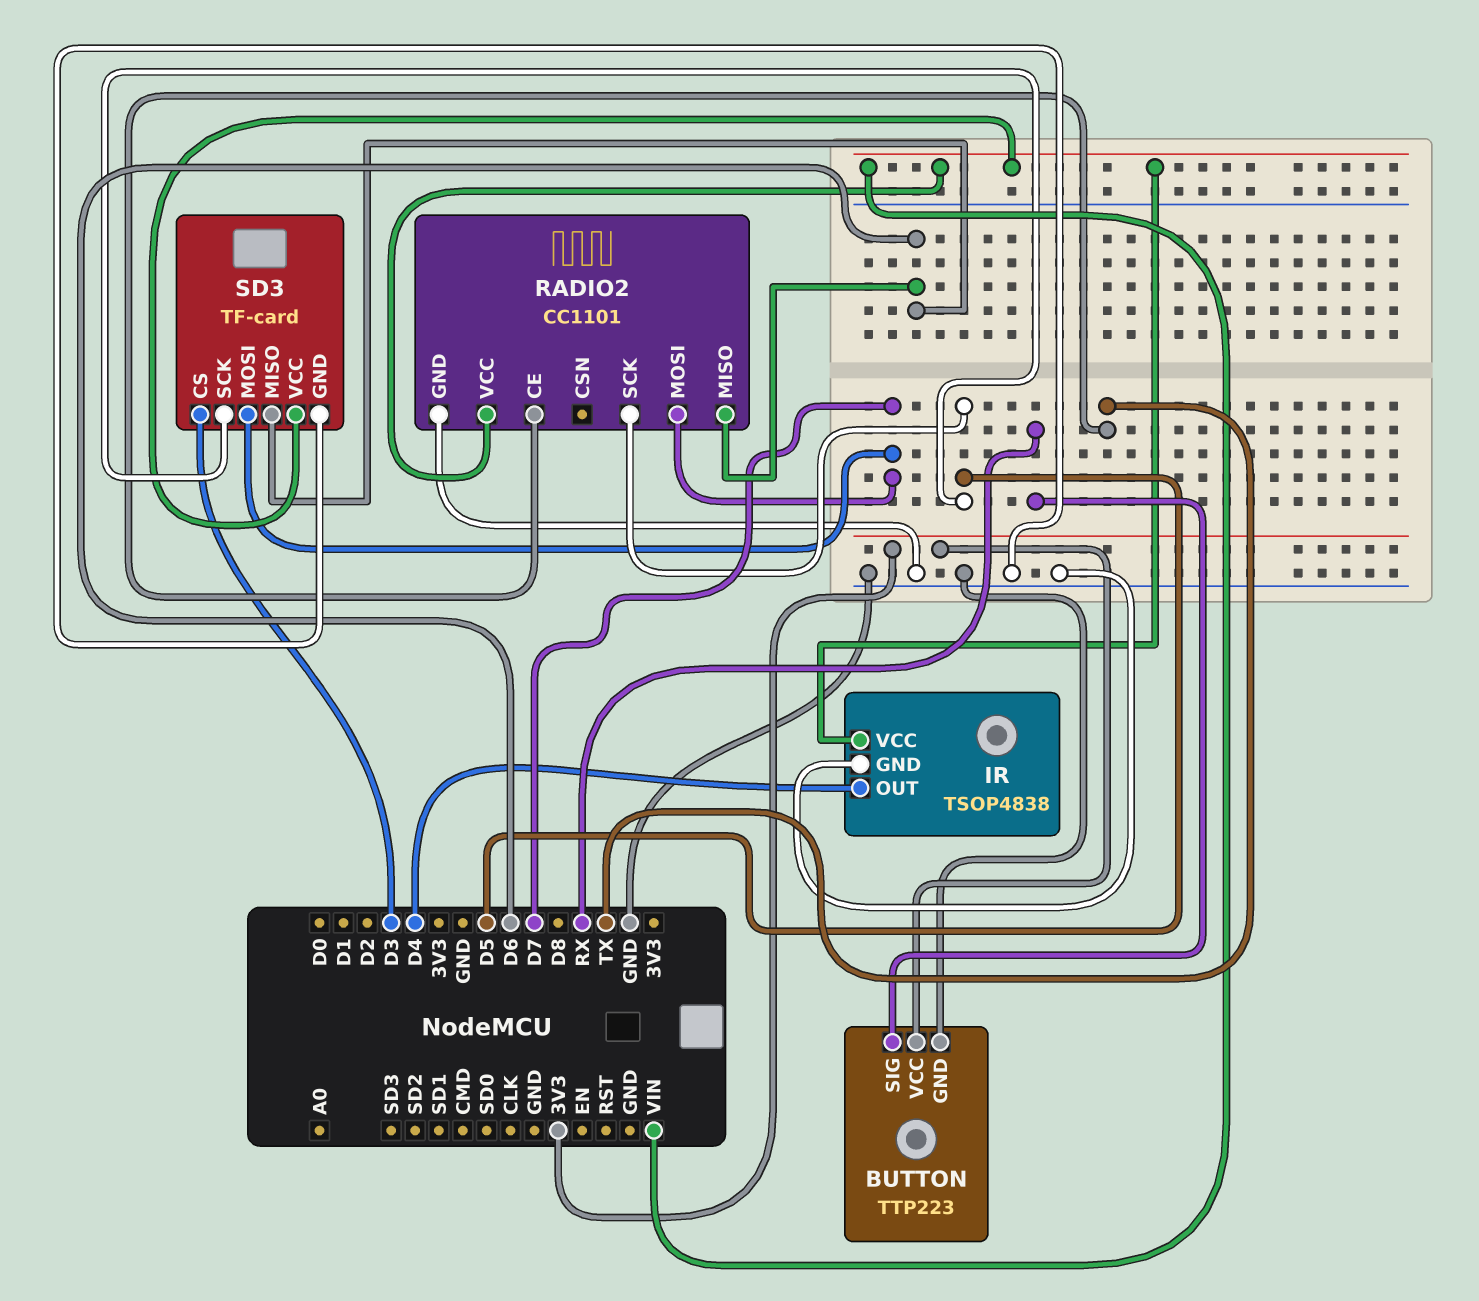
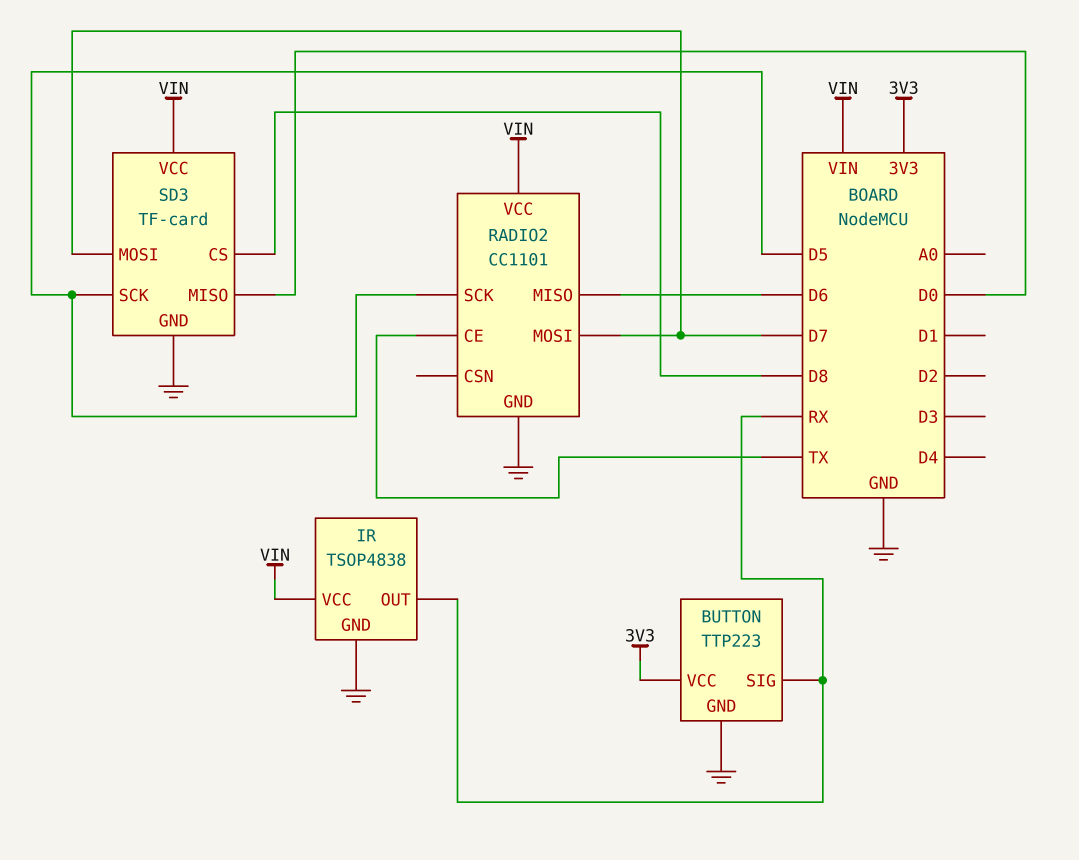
IR pin OUT: D4 -> RX
SD3 pin CS: D3 -> D8
SD3 pin MISO: D6 -> D0

